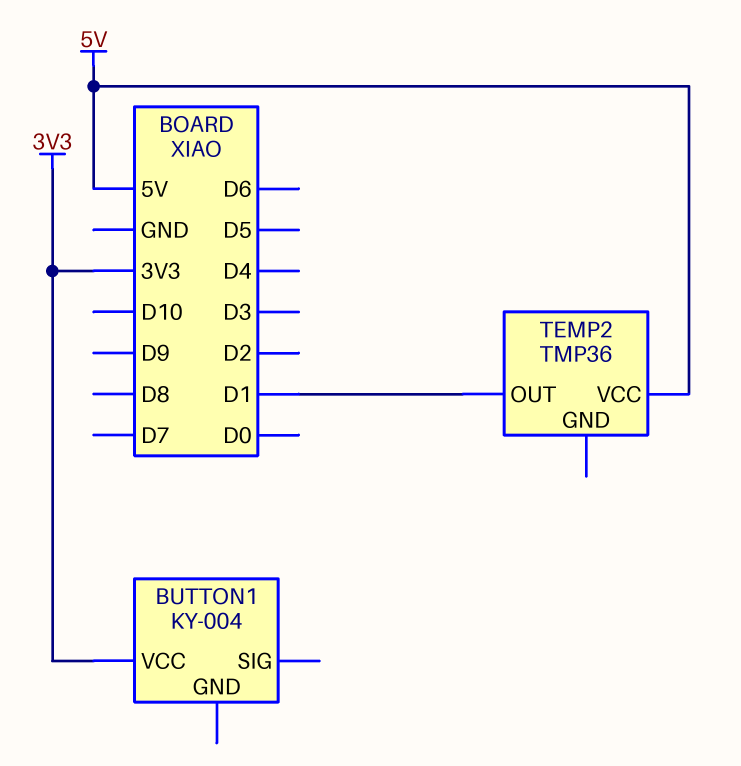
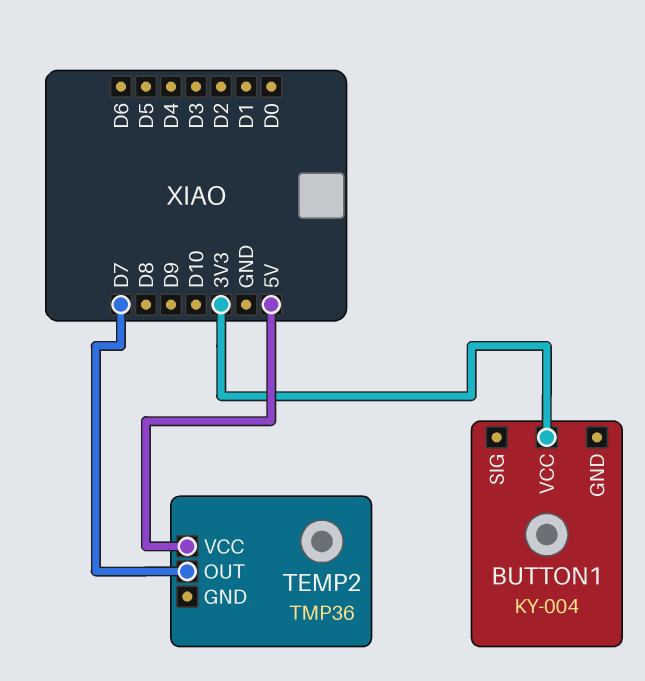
TEMP2 pin OUT: D1 -> D7

